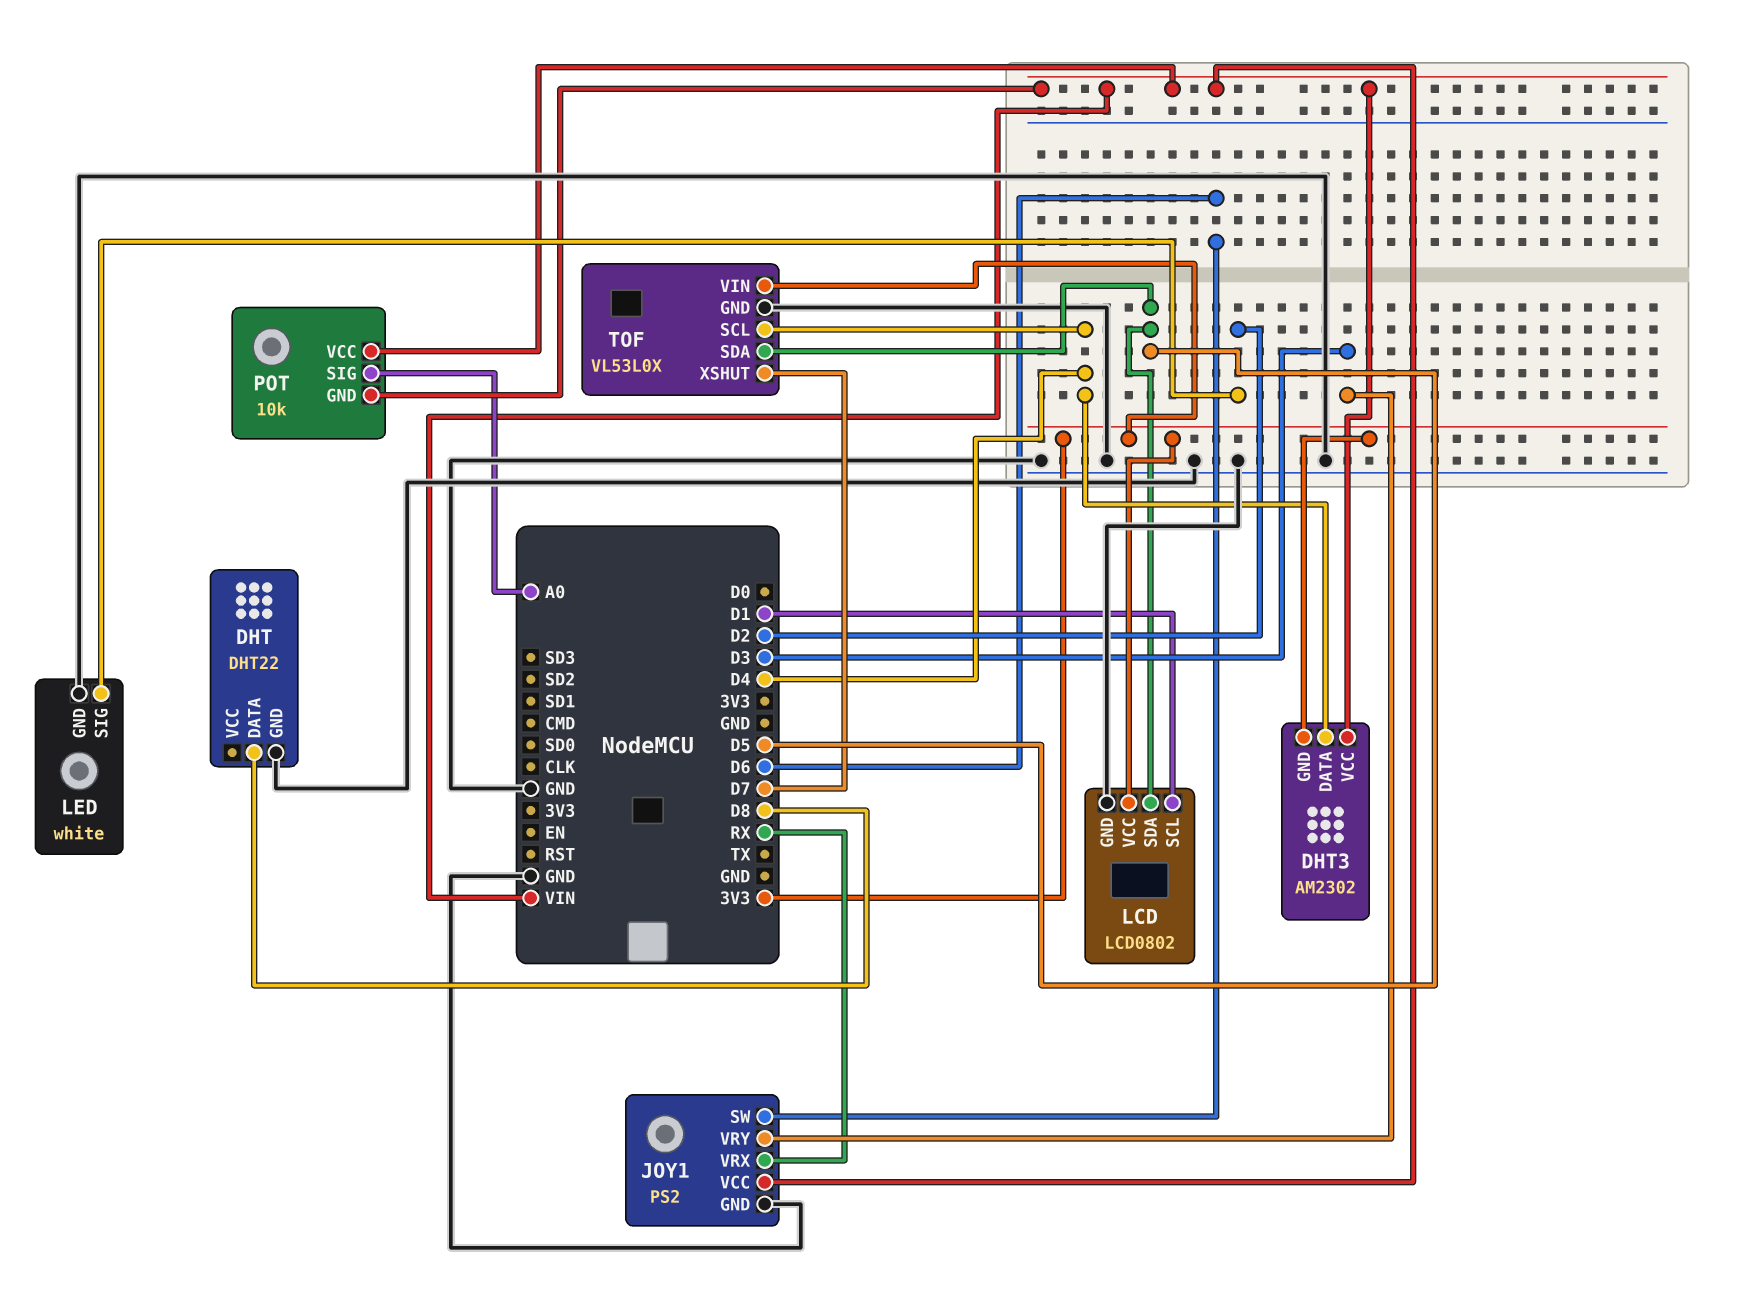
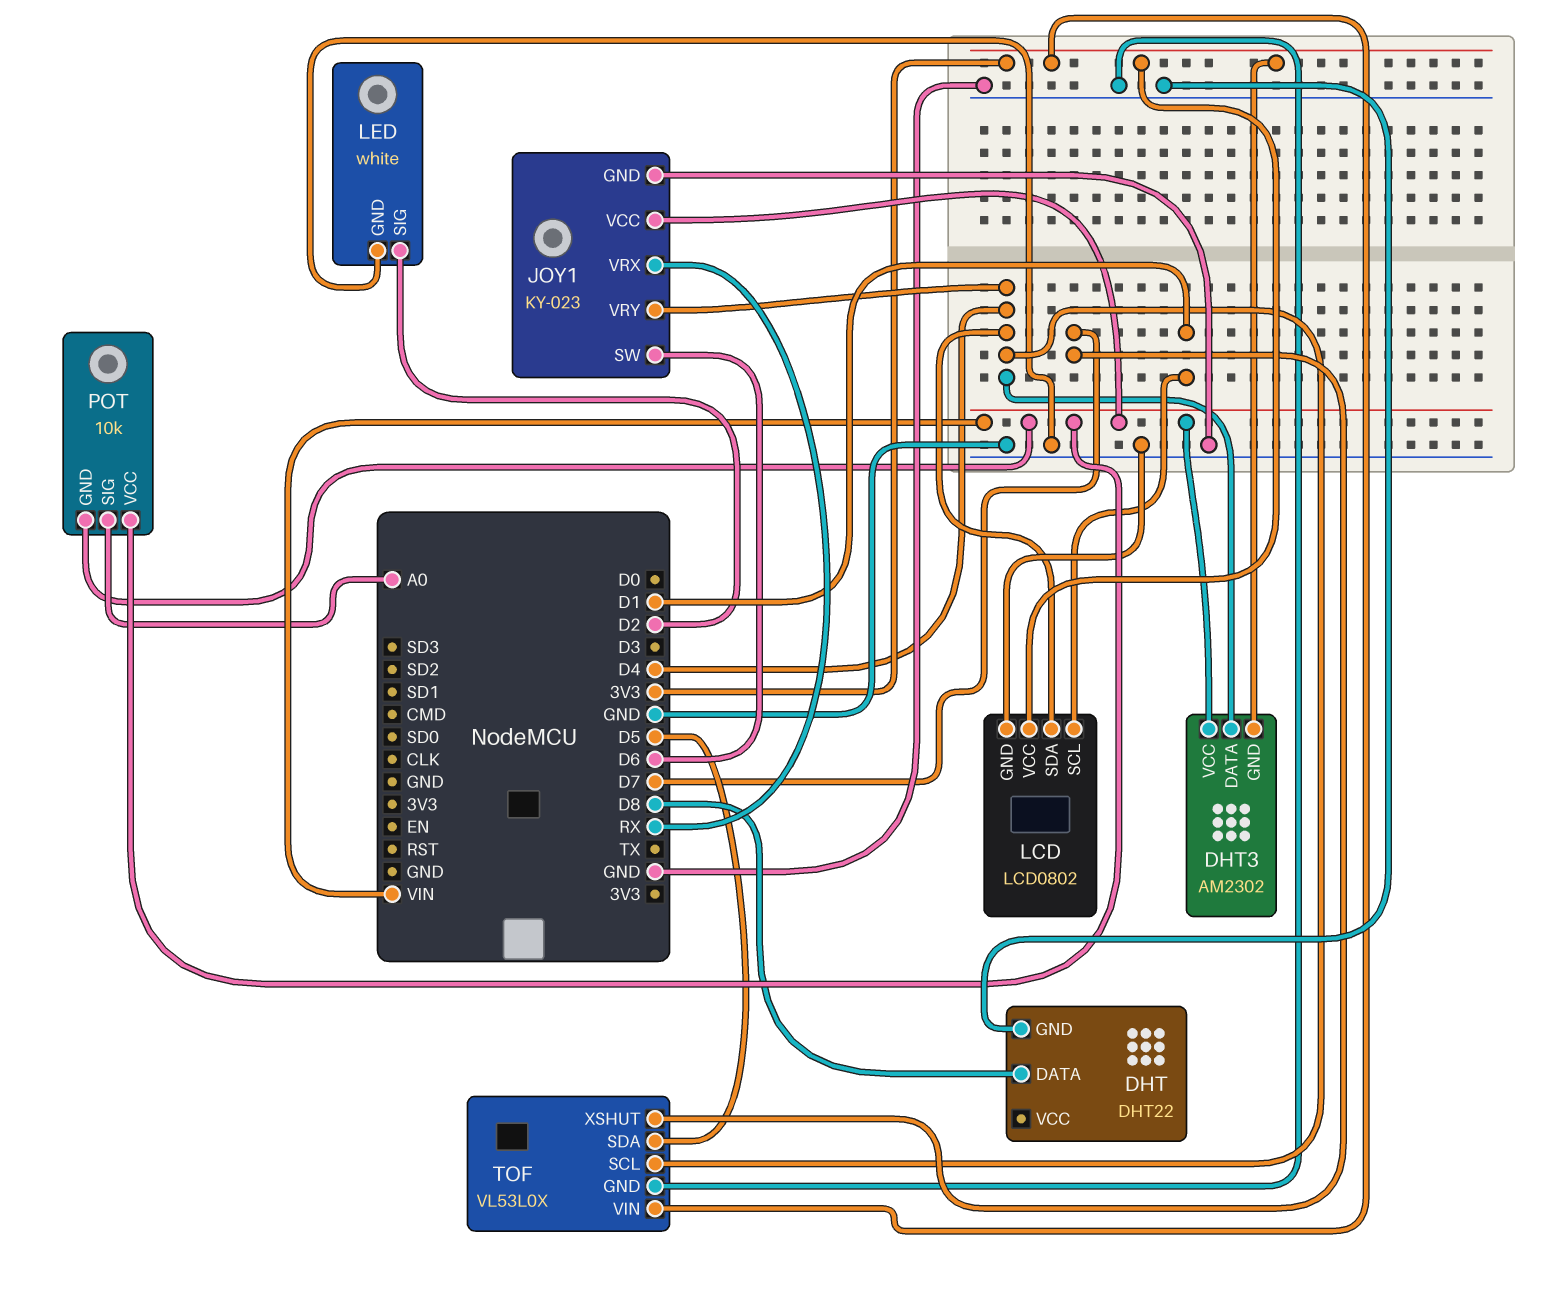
JOY1: PS2 -> KY-023
JOY1 pin VRY: D3 -> D4
LCD pin SDA: D5 -> D4

